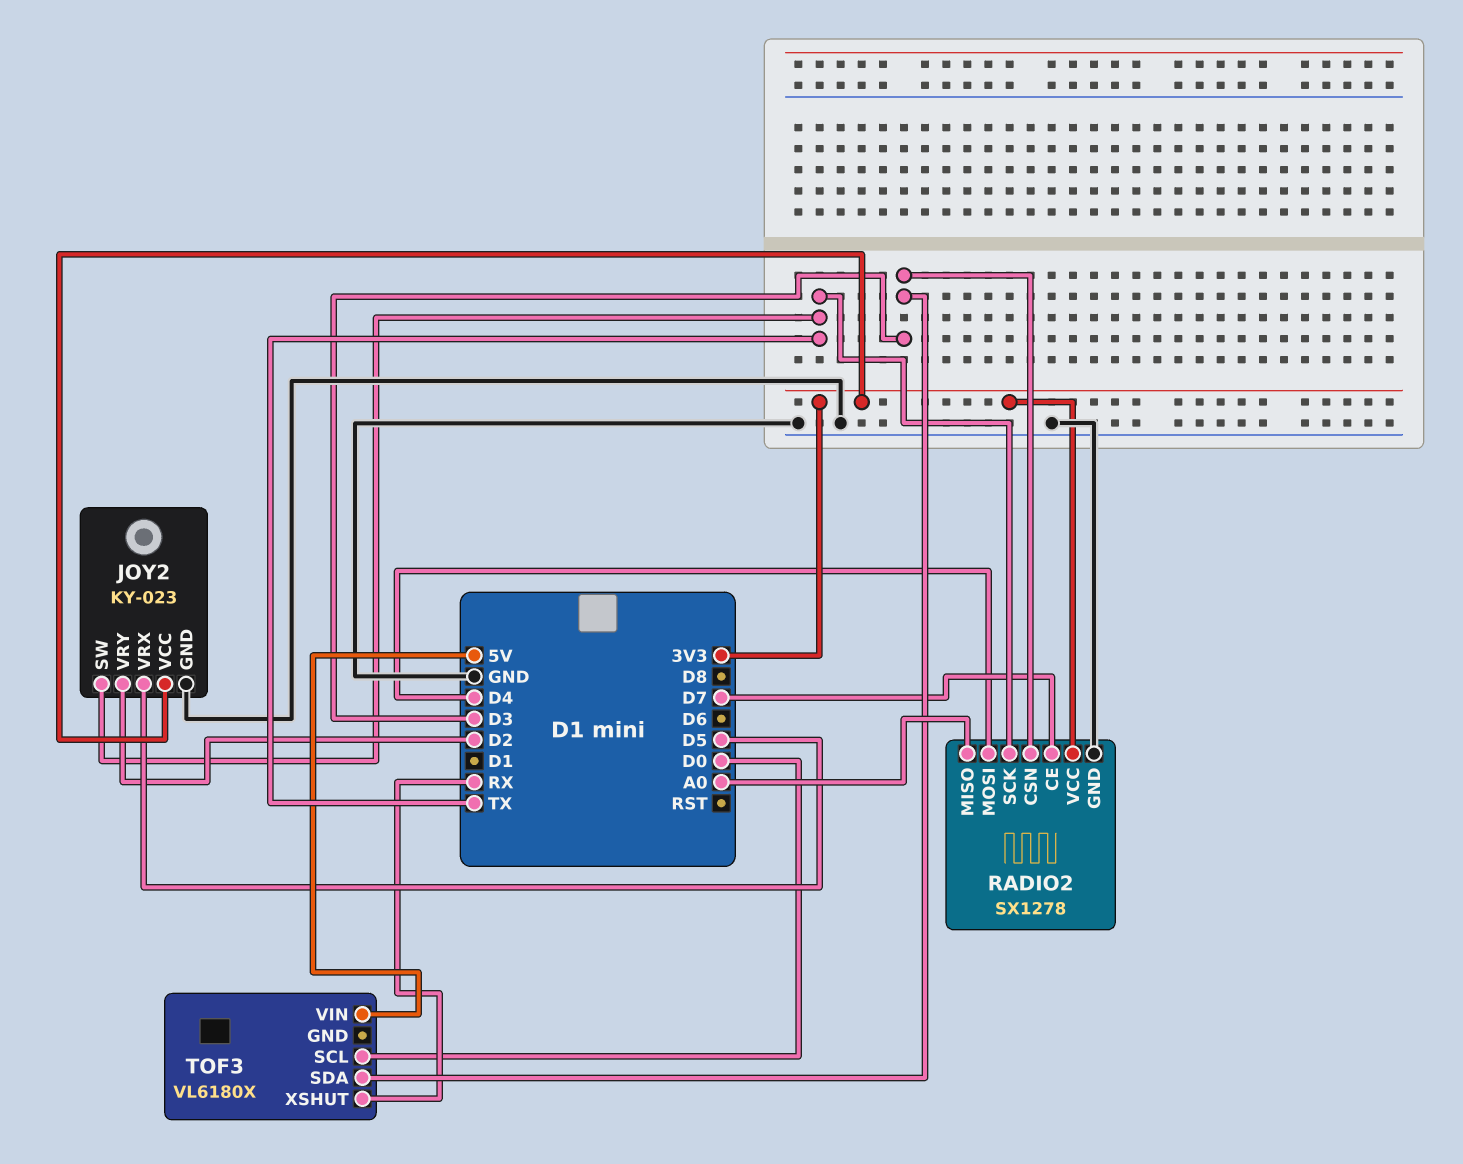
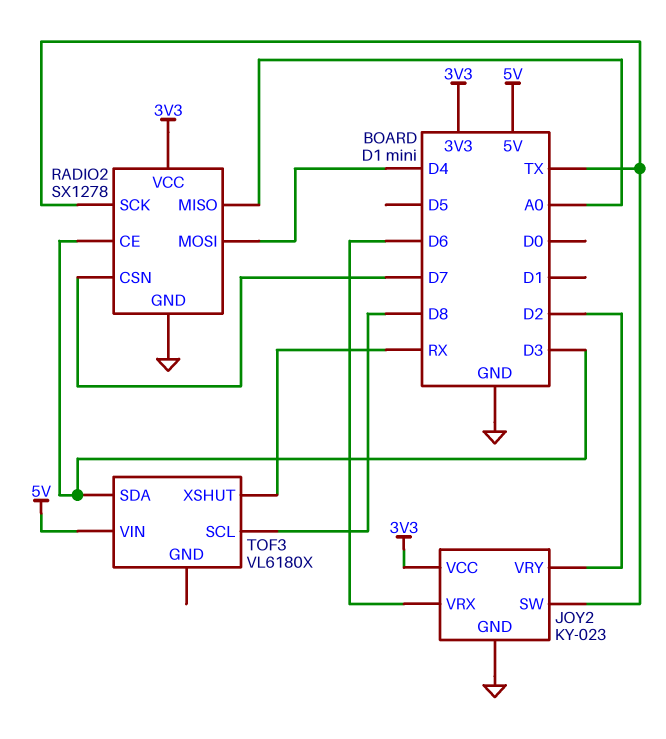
JOY2 pin VRX: D5 -> D6
RADIO2 pin CE: D7 -> D3
RADIO2 pin CSN: D3 -> D7
TOF3 pin SCL: D0 -> D8

